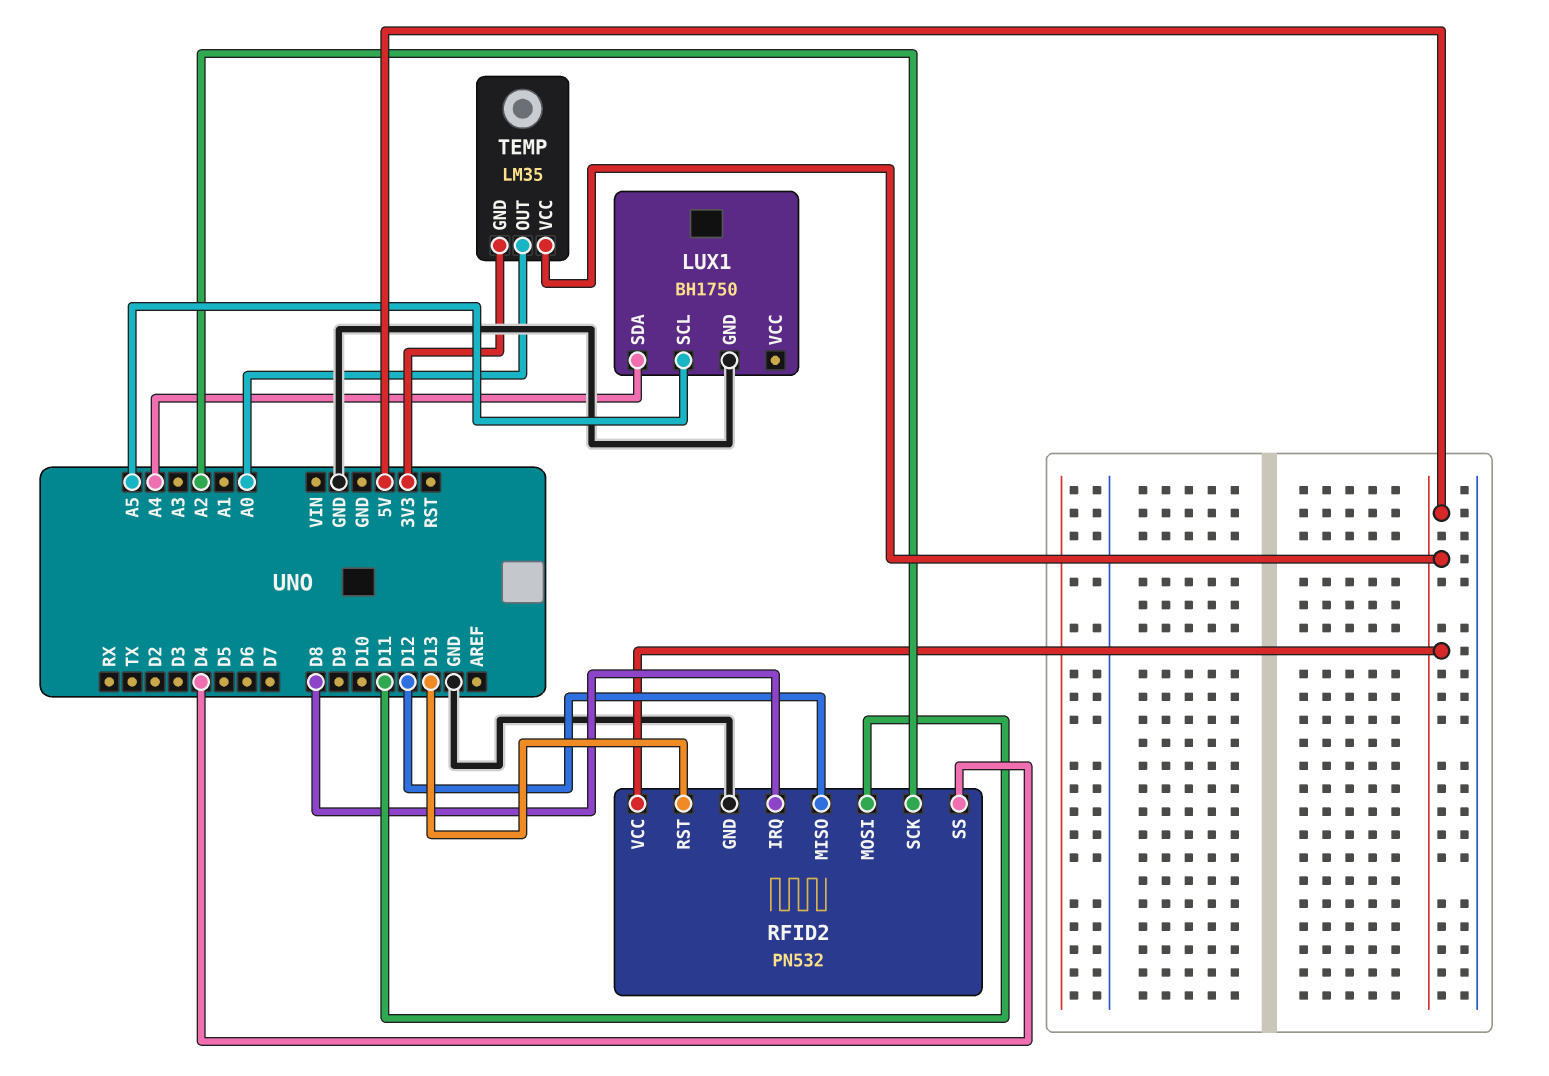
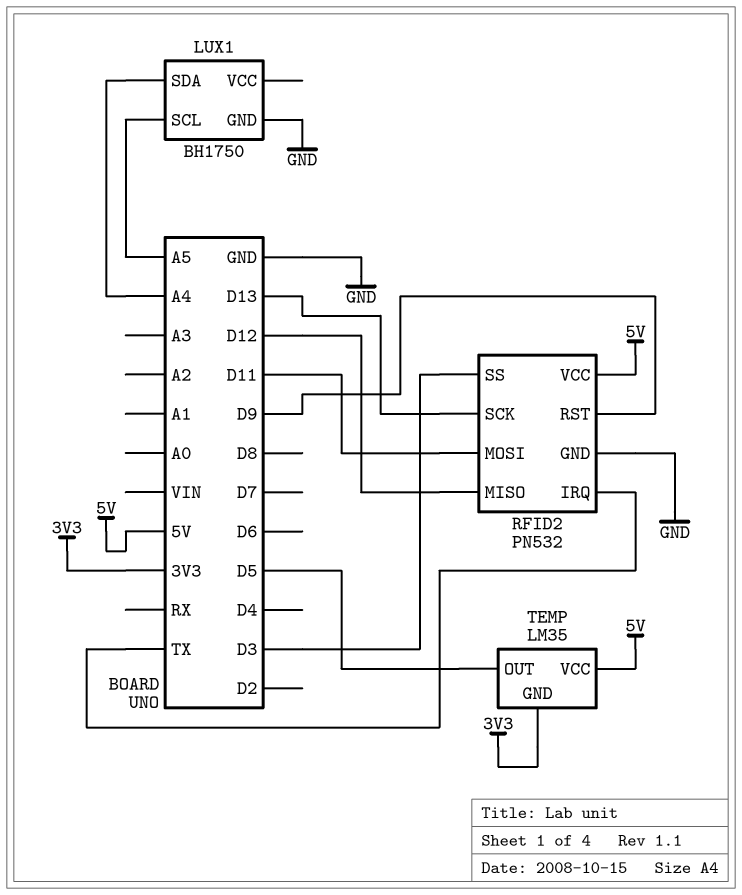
RFID2 pin IRQ: D8 -> TX
RFID2 pin RST: D13 -> D9
RFID2 pin SCK: A2 -> D13
RFID2 pin SS: D4 -> D3
TEMP pin OUT: A0 -> D5

